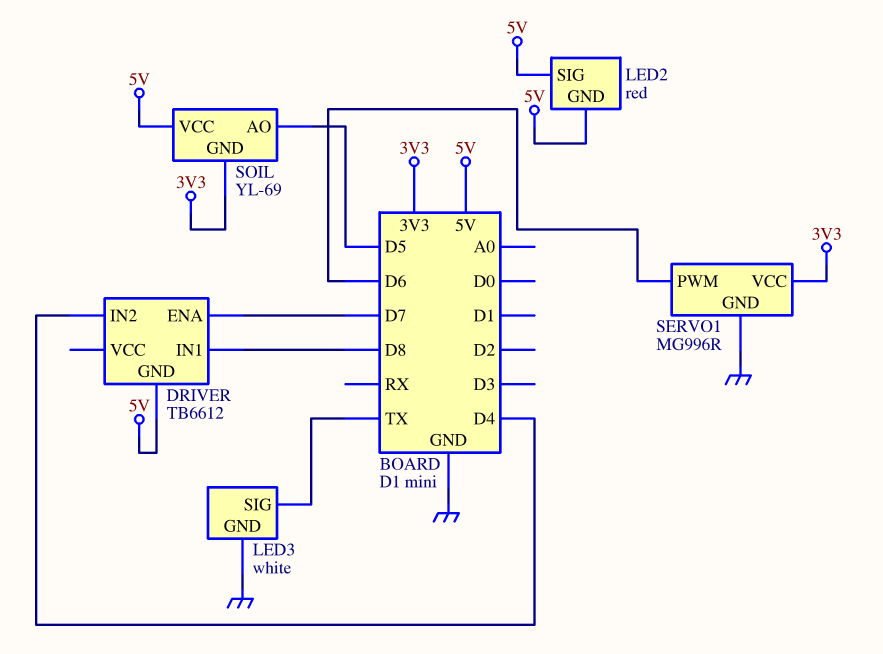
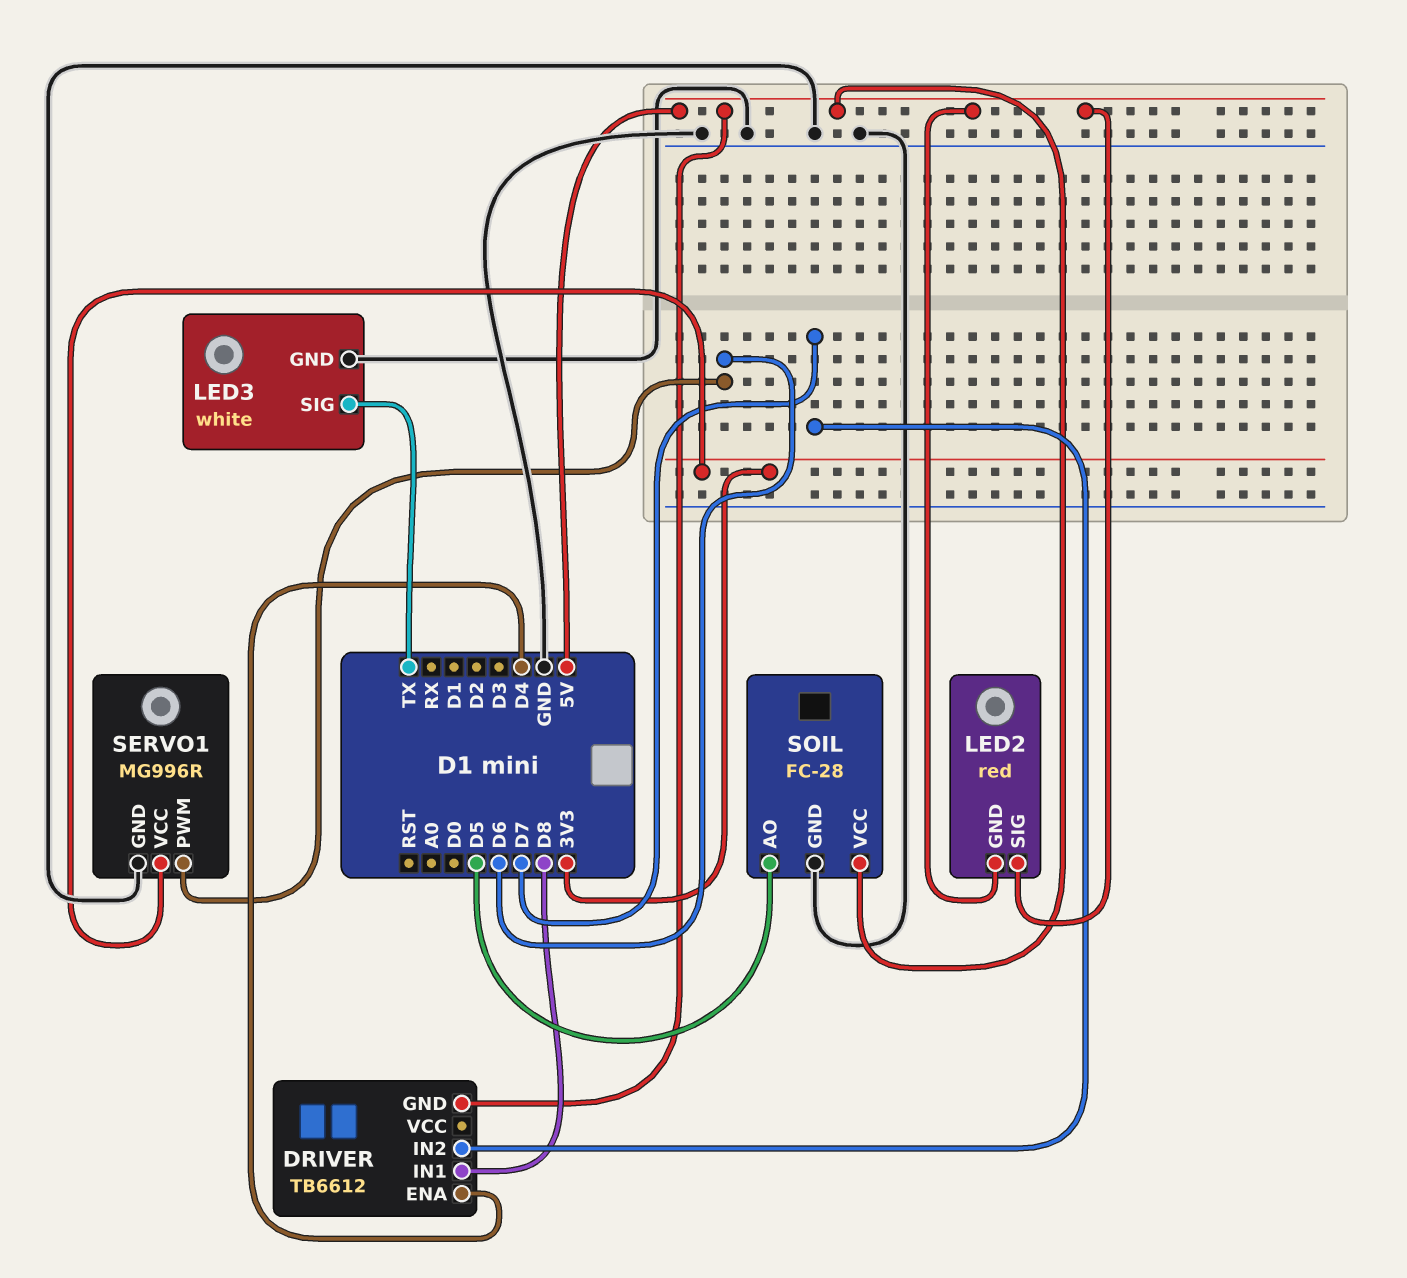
DRIVER pin ENA: D7 -> D4
DRIVER pin IN2: D4 -> D7
SOIL: YL-69 -> FC-28
SOIL pin GND: 3V3 -> GND

